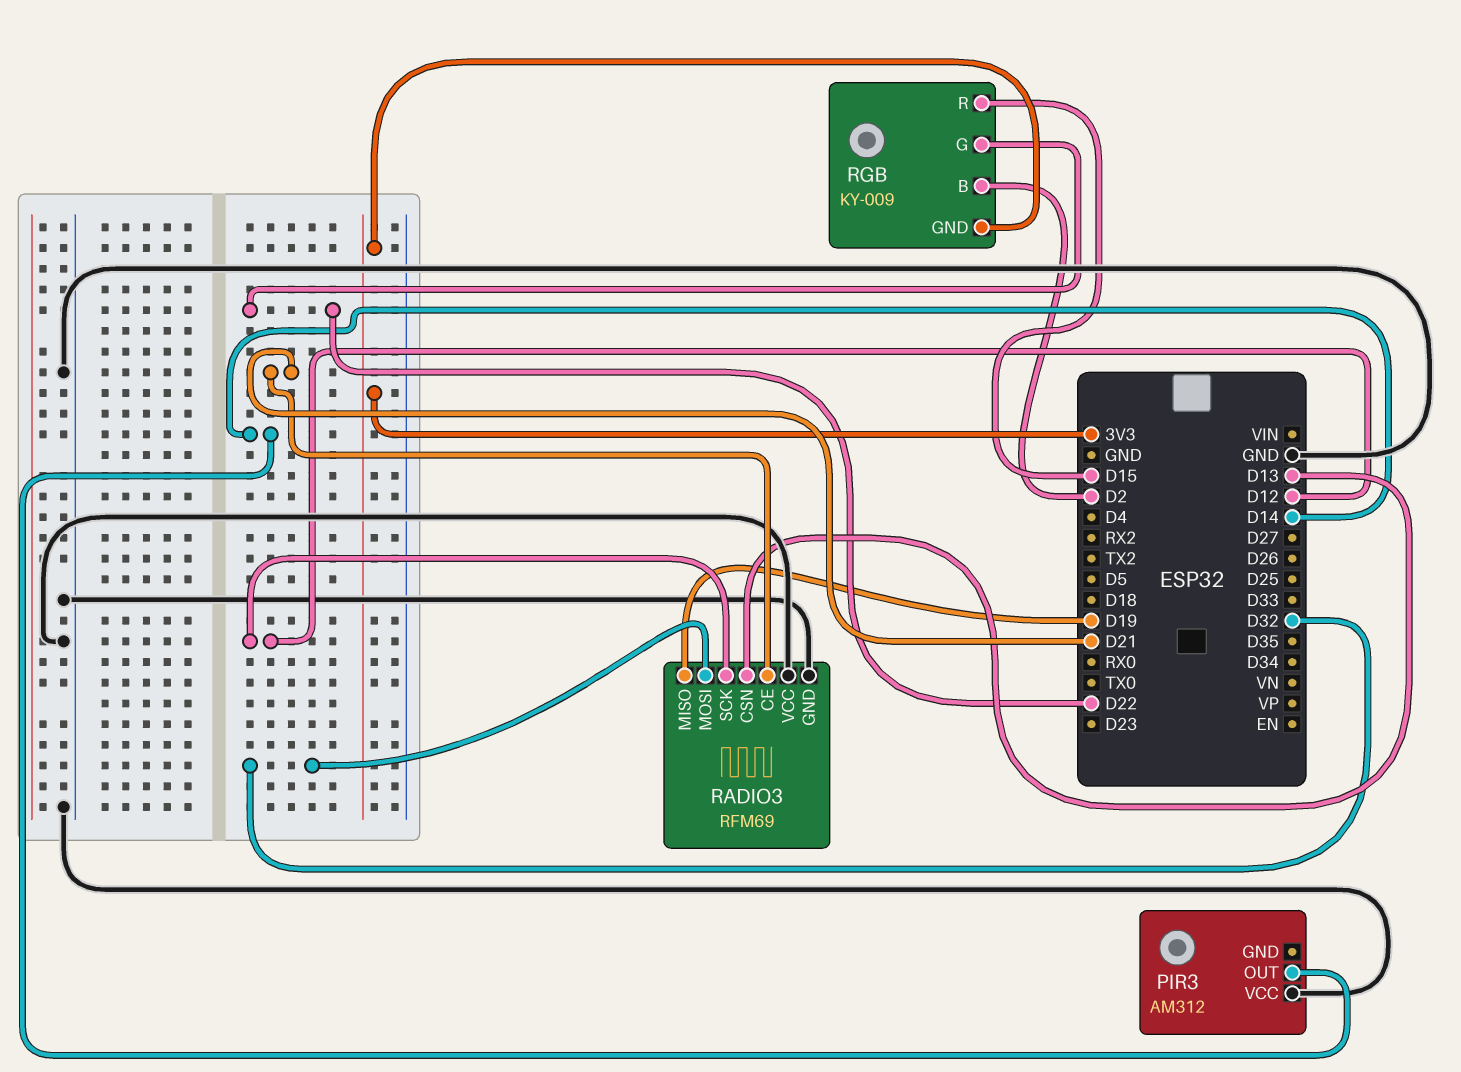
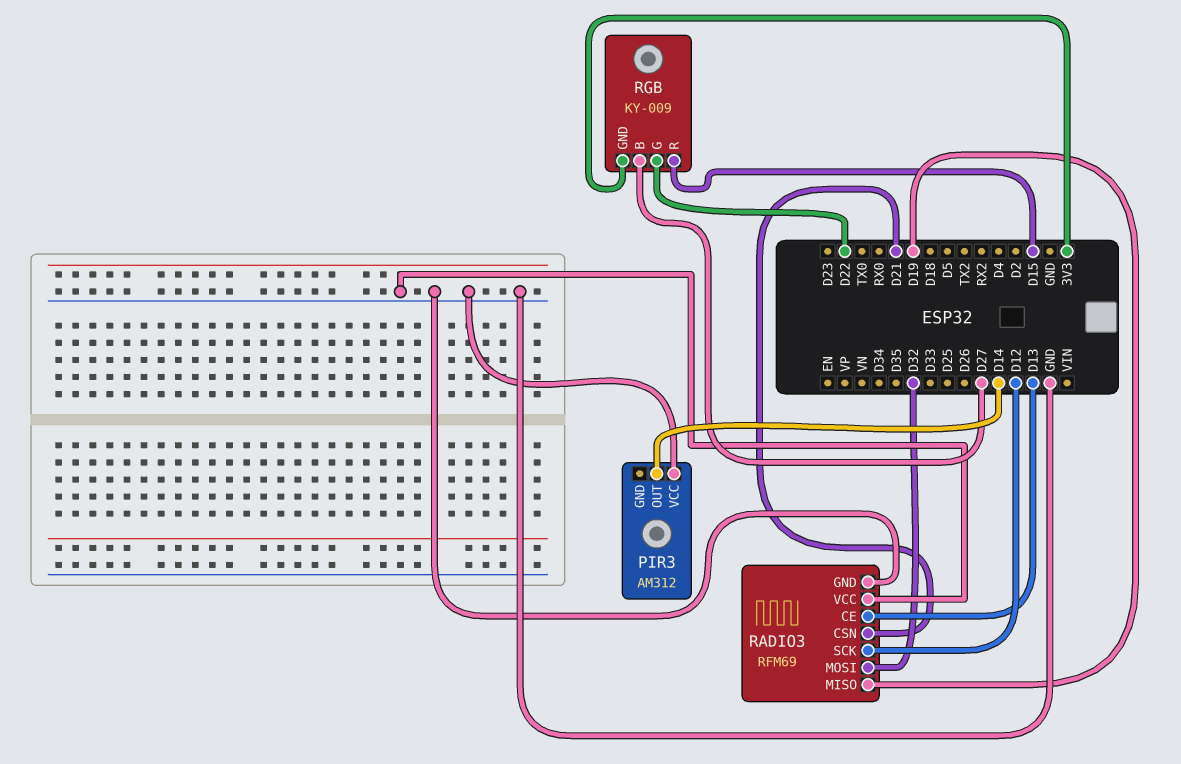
RADIO3 pin CE: D21 -> D13
RADIO3 pin CSN: D13 -> D21
RGB pin B: D2 -> D27

